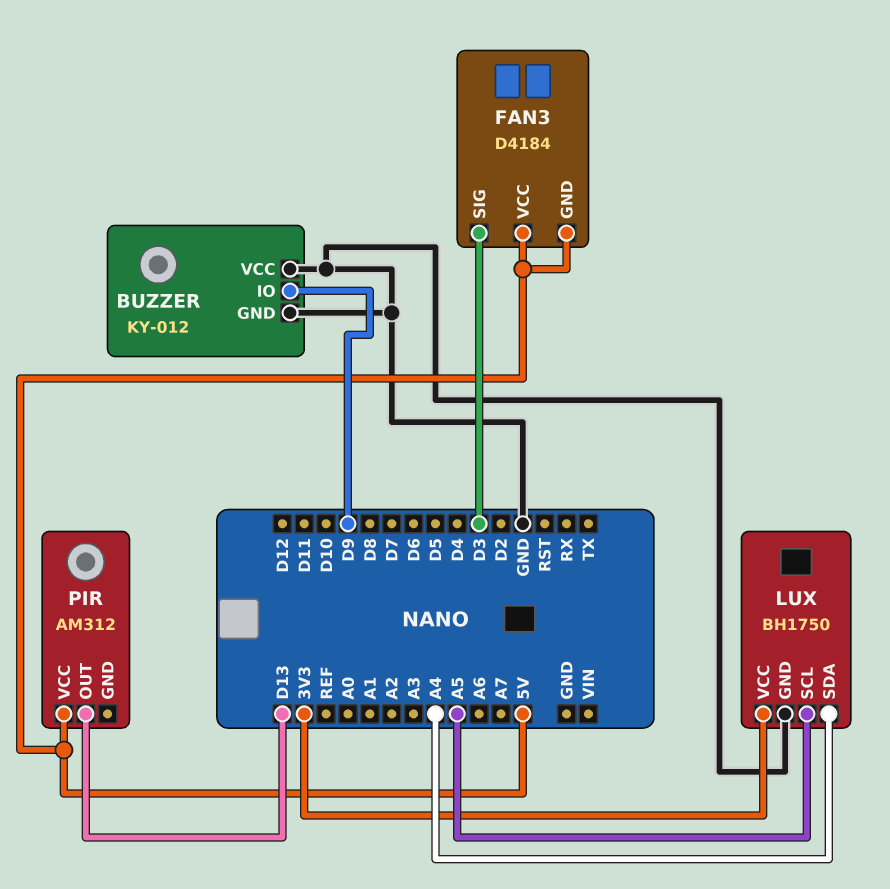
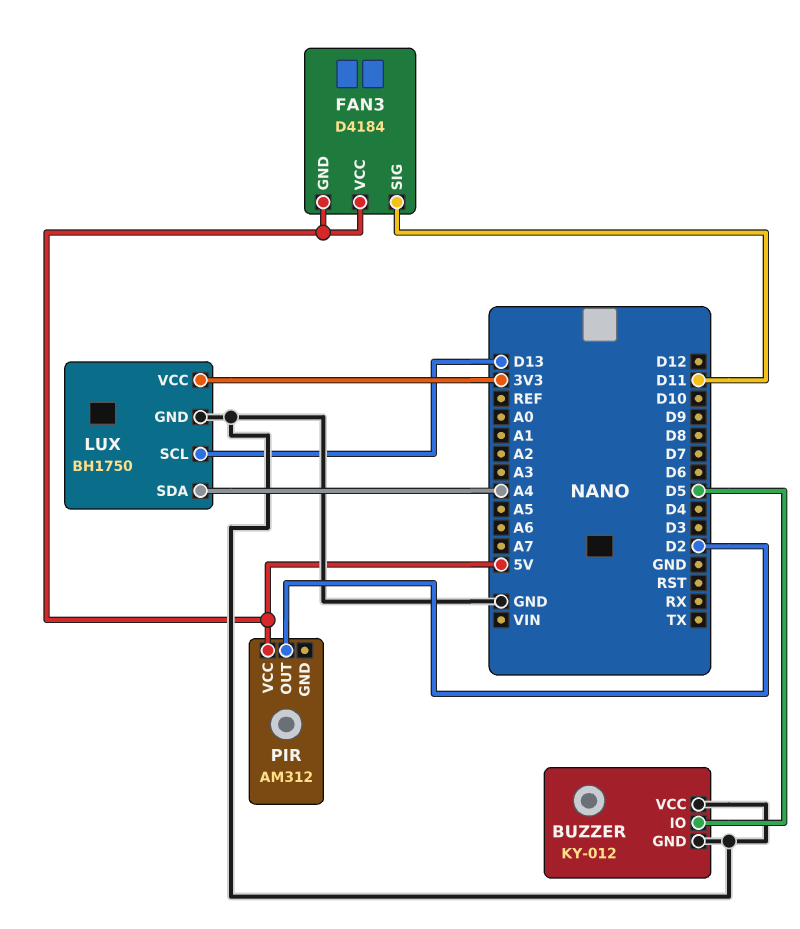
BUZZER pin IO: D9 -> D5
FAN3 pin SIG: D3 -> D11
LUX pin SCL: A5 -> D13
PIR pin OUT: D13 -> D2

